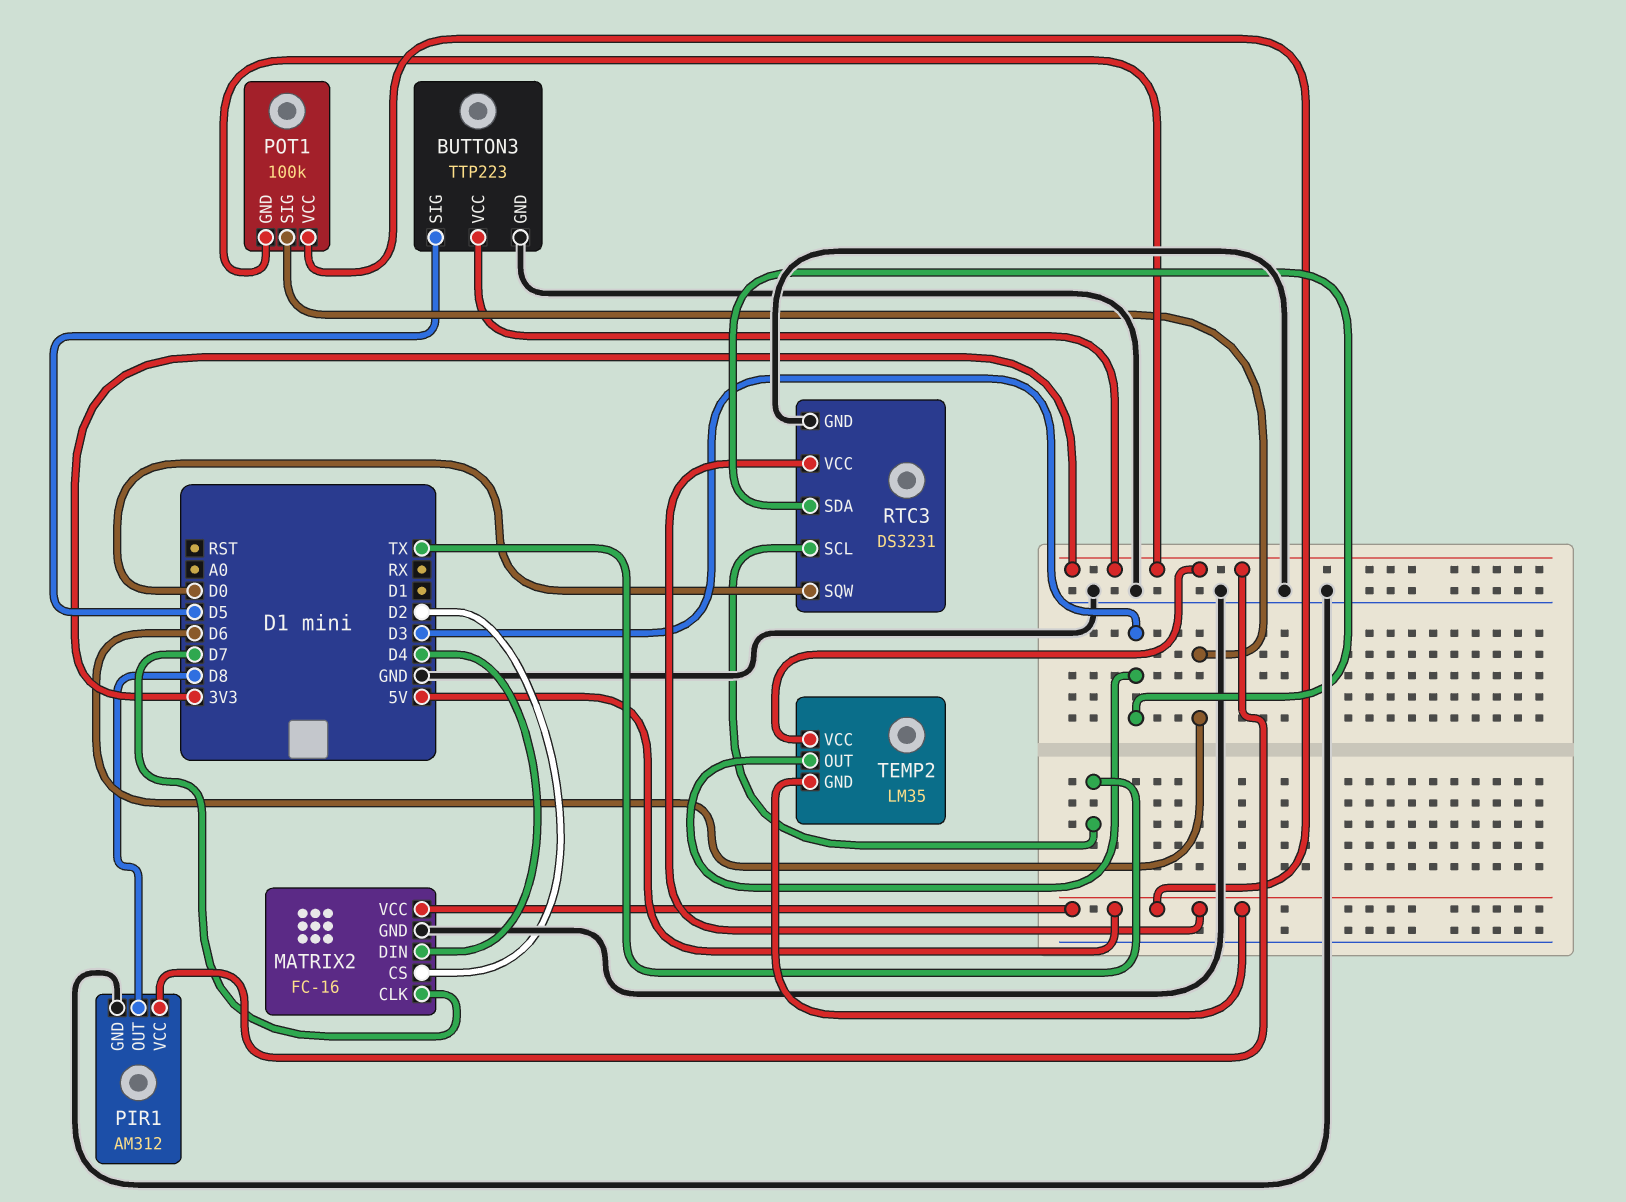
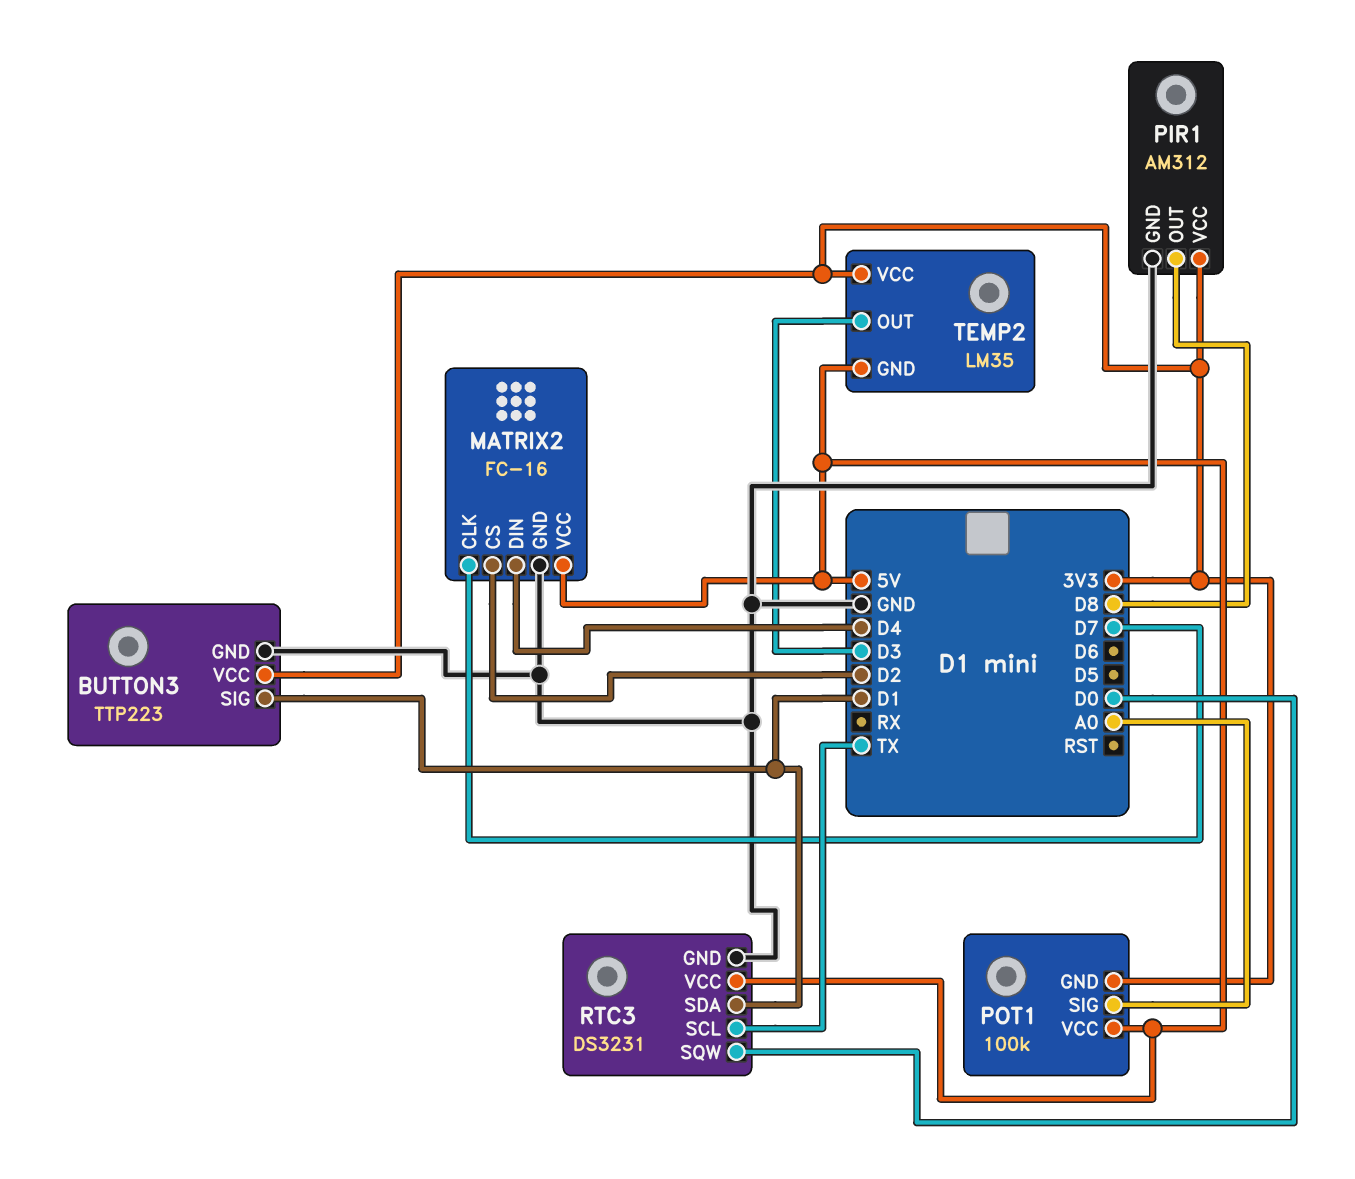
BUTTON3 pin SIG: D5 -> D1
POT1 pin SIG: D6 -> A0
RTC3 pin SDA: D3 -> D1

